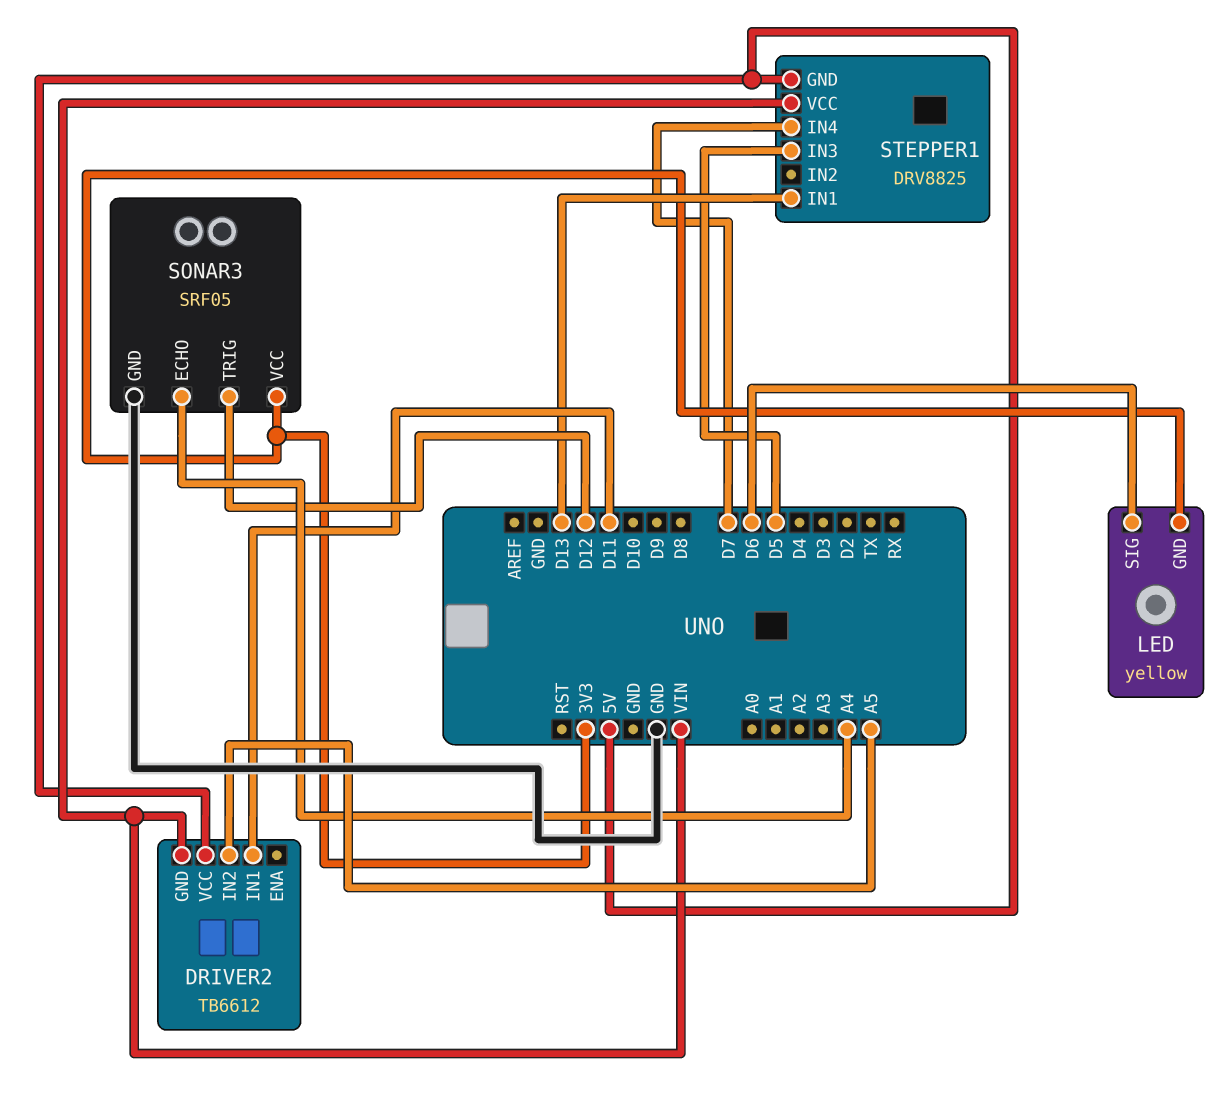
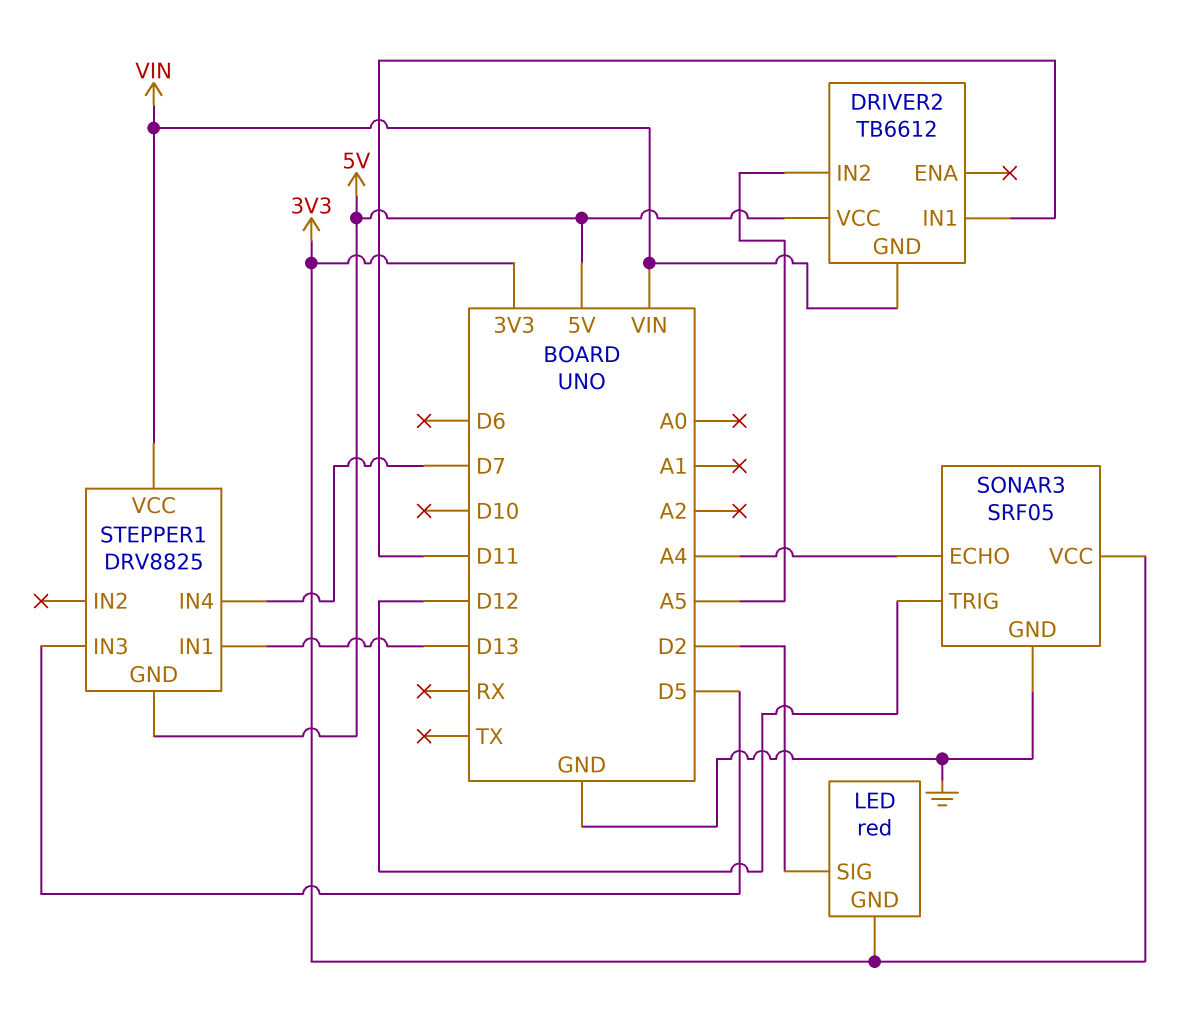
LED: yellow -> red
LED pin SIG: D6 -> D2

